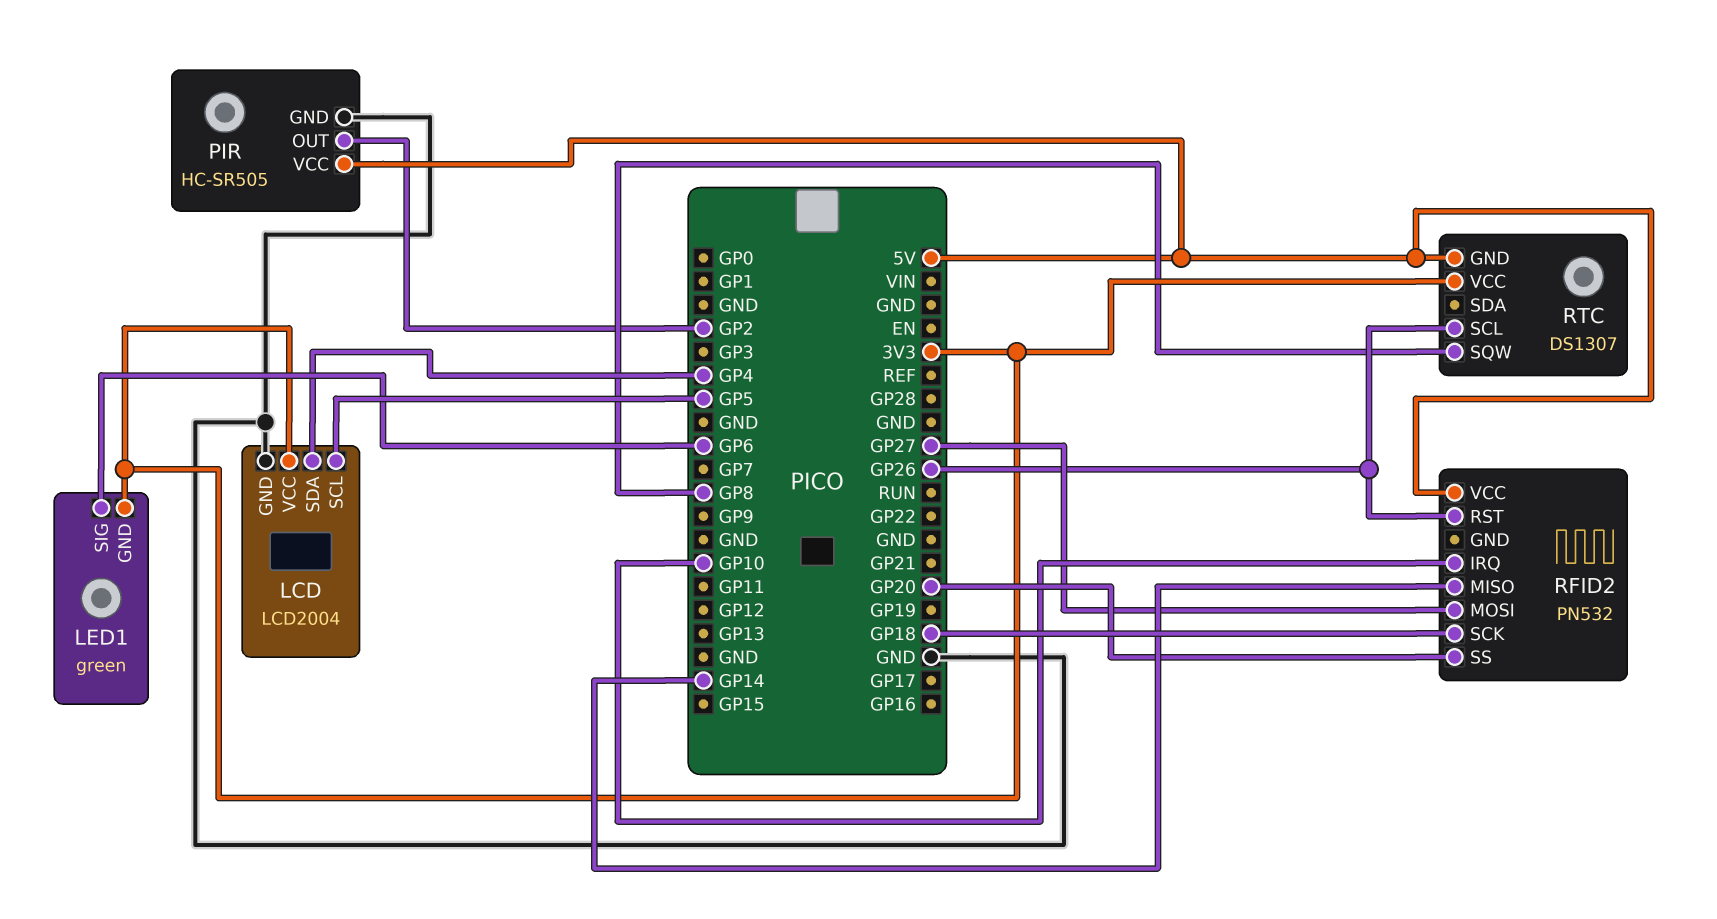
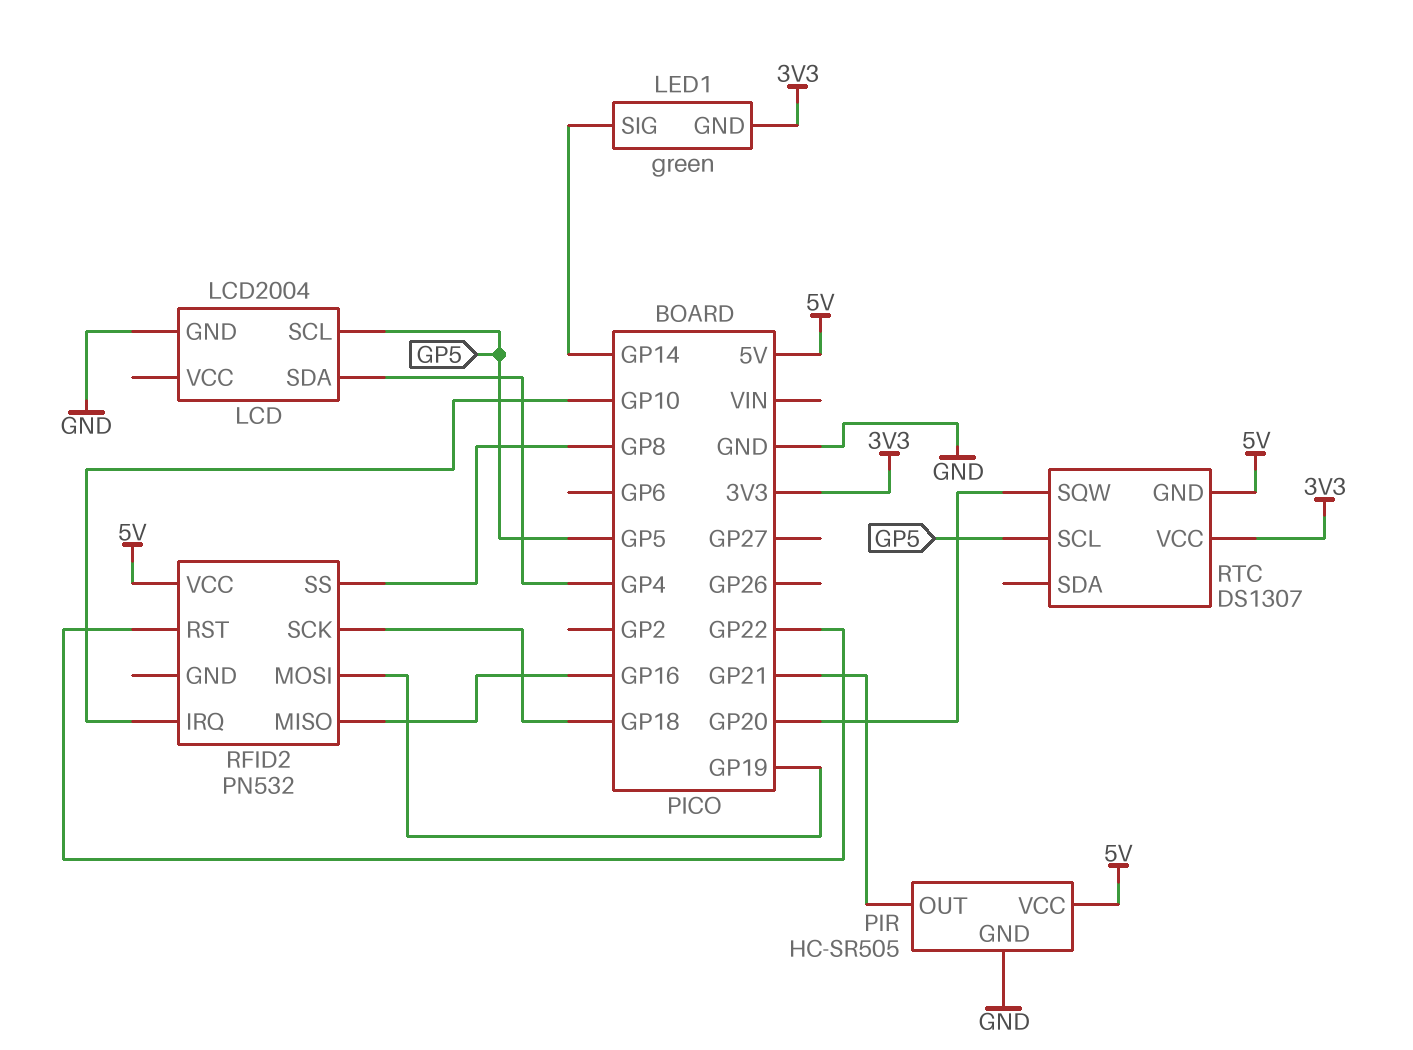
LCD pin VCC: 3V3 -> none
LED1 pin SIG: GP6 -> GP14
PIR pin OUT: GP2 -> GP21
RFID2 pin MISO: GP14 -> GP16
RFID2 pin MOSI: GP27 -> GP19
RFID2 pin RST: GP26 -> GP22
RFID2 pin SS: GP20 -> GP8
RTC pin SCL: GP26 -> GP5
RTC pin SQW: GP8 -> GP20

